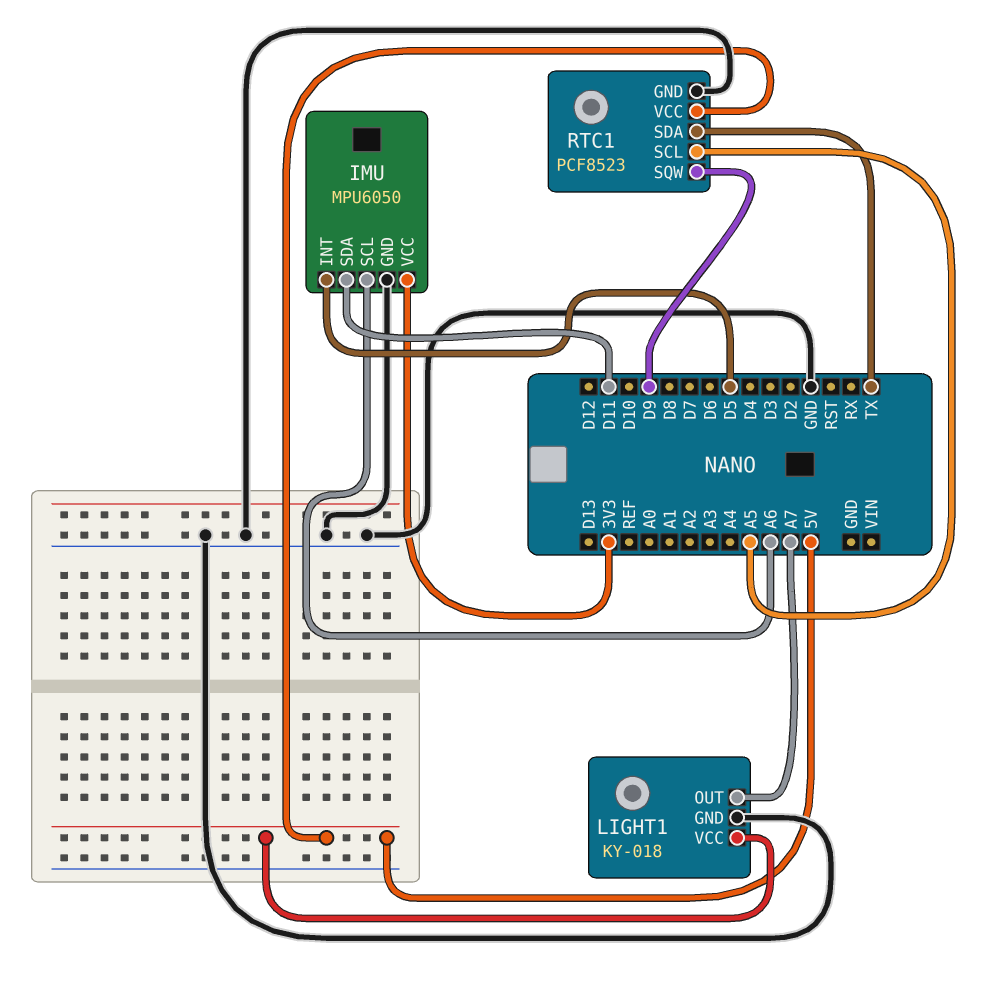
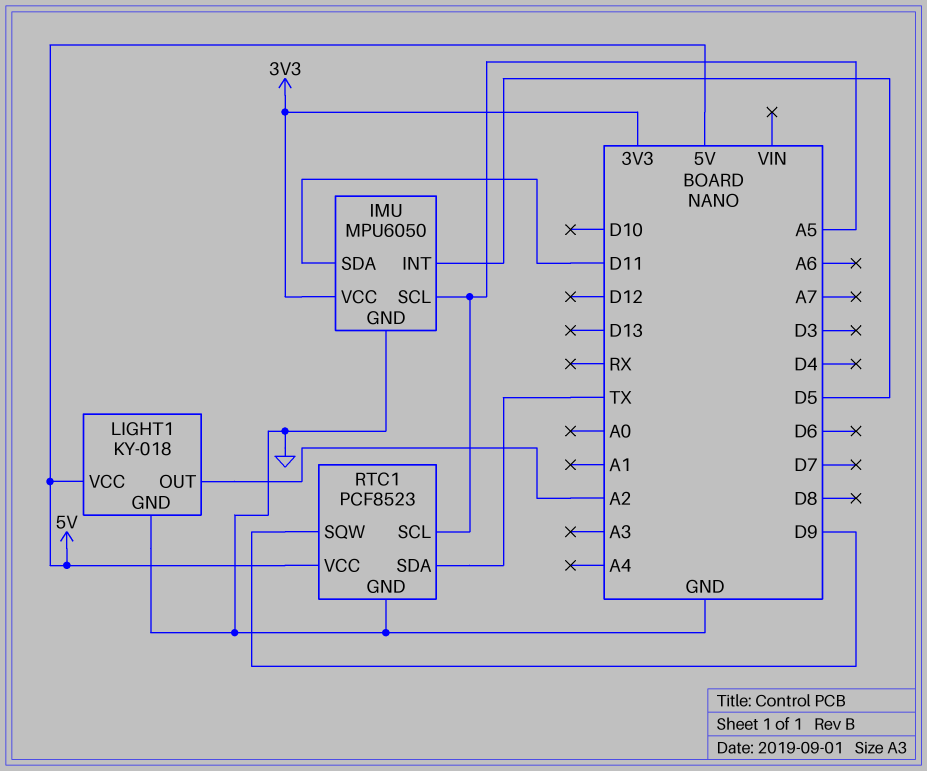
IMU pin SCL: A6 -> A5
LIGHT1 pin OUT: A7 -> A2

